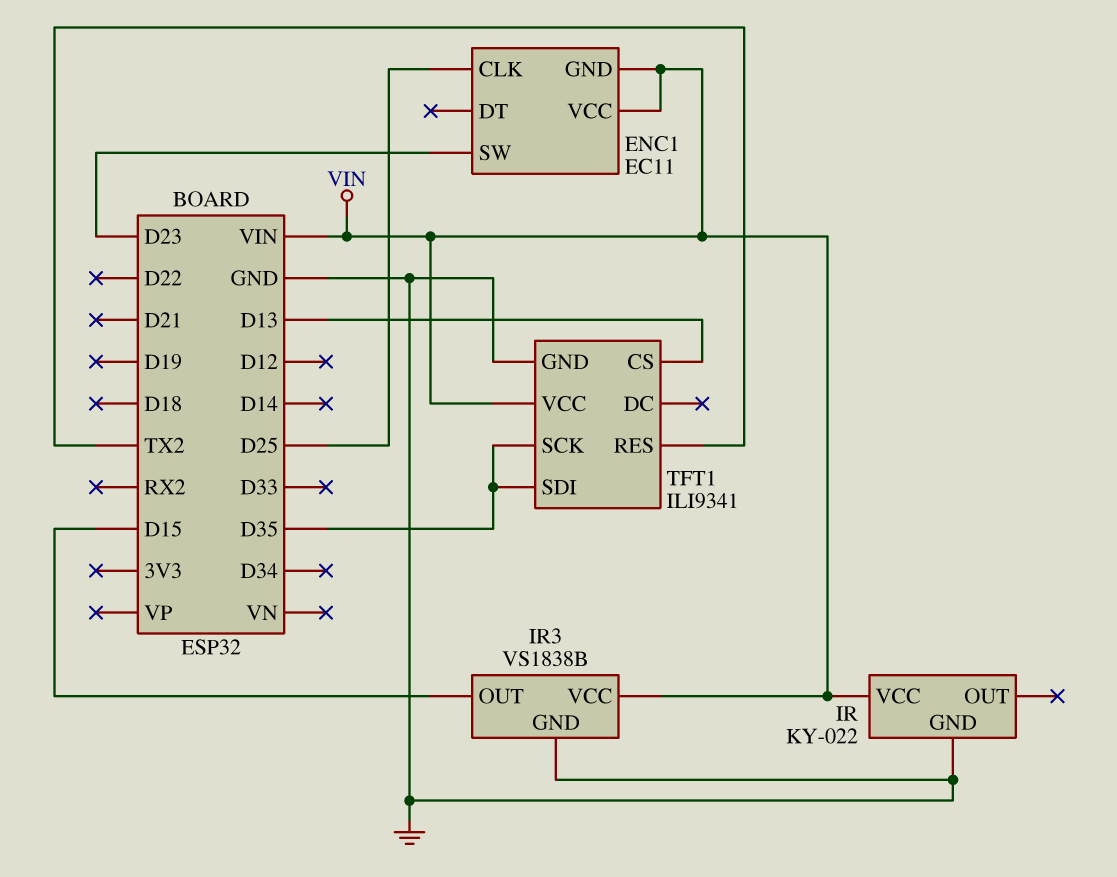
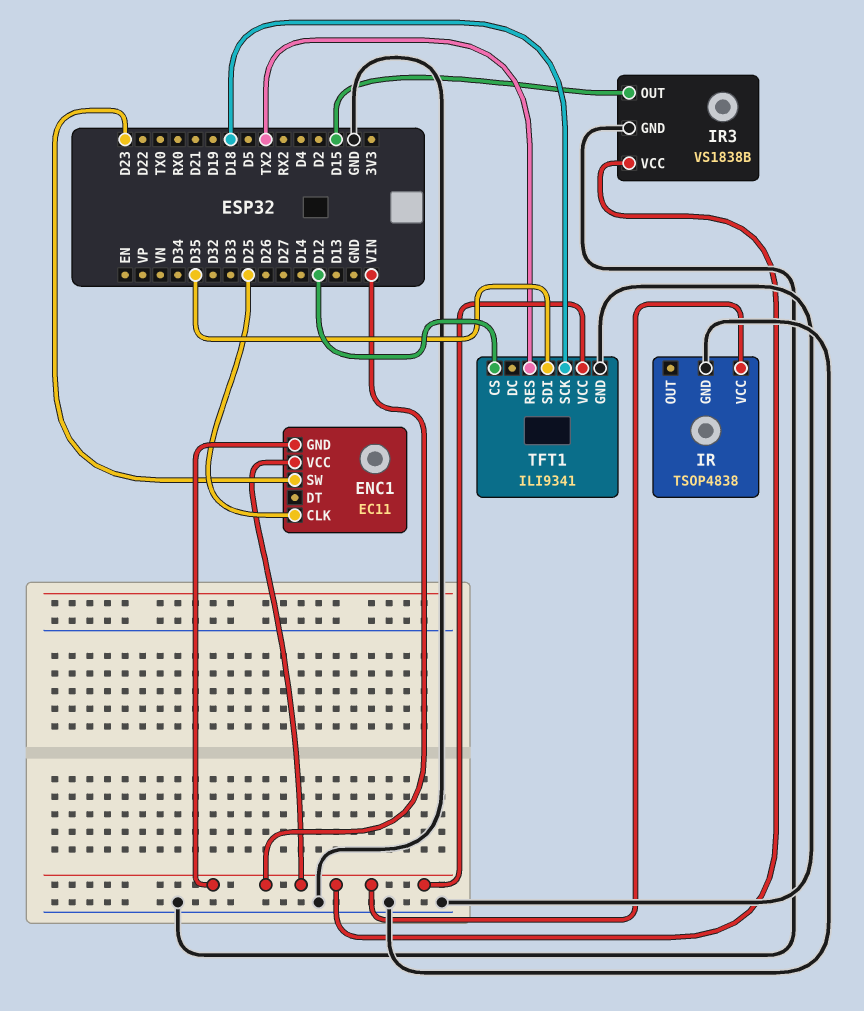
IR: KY-022 -> TSOP4838
TFT1 pin CS: D13 -> D12
TFT1 pin SCK: D35 -> D18

